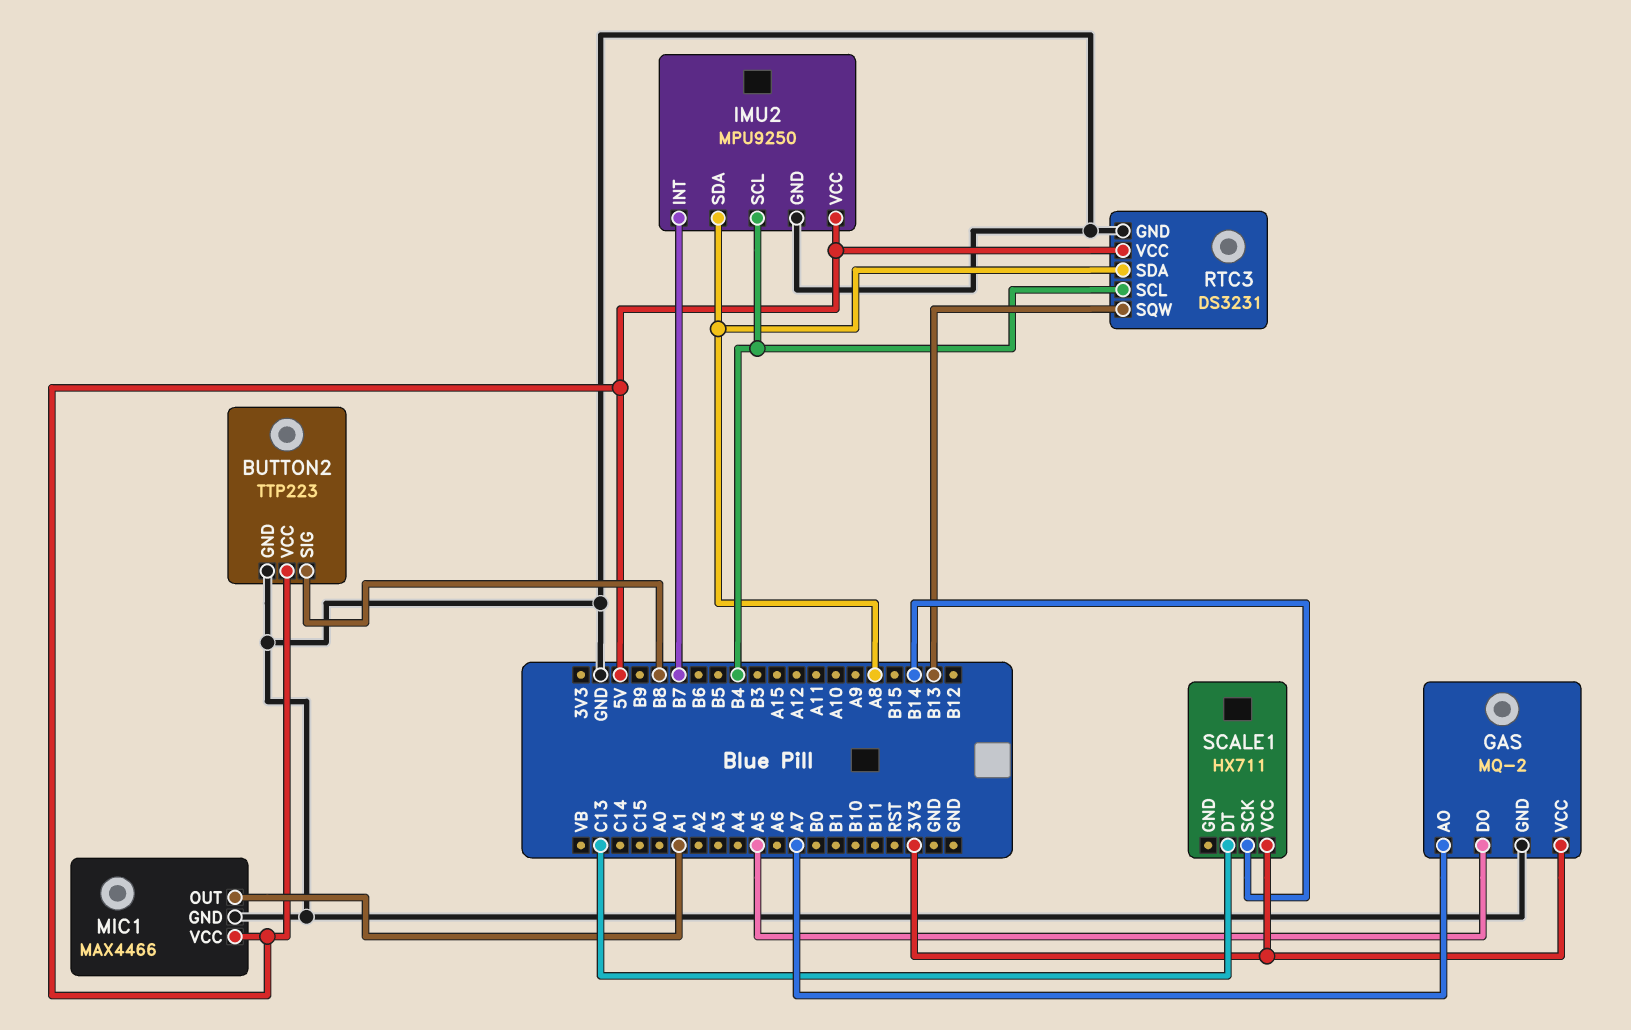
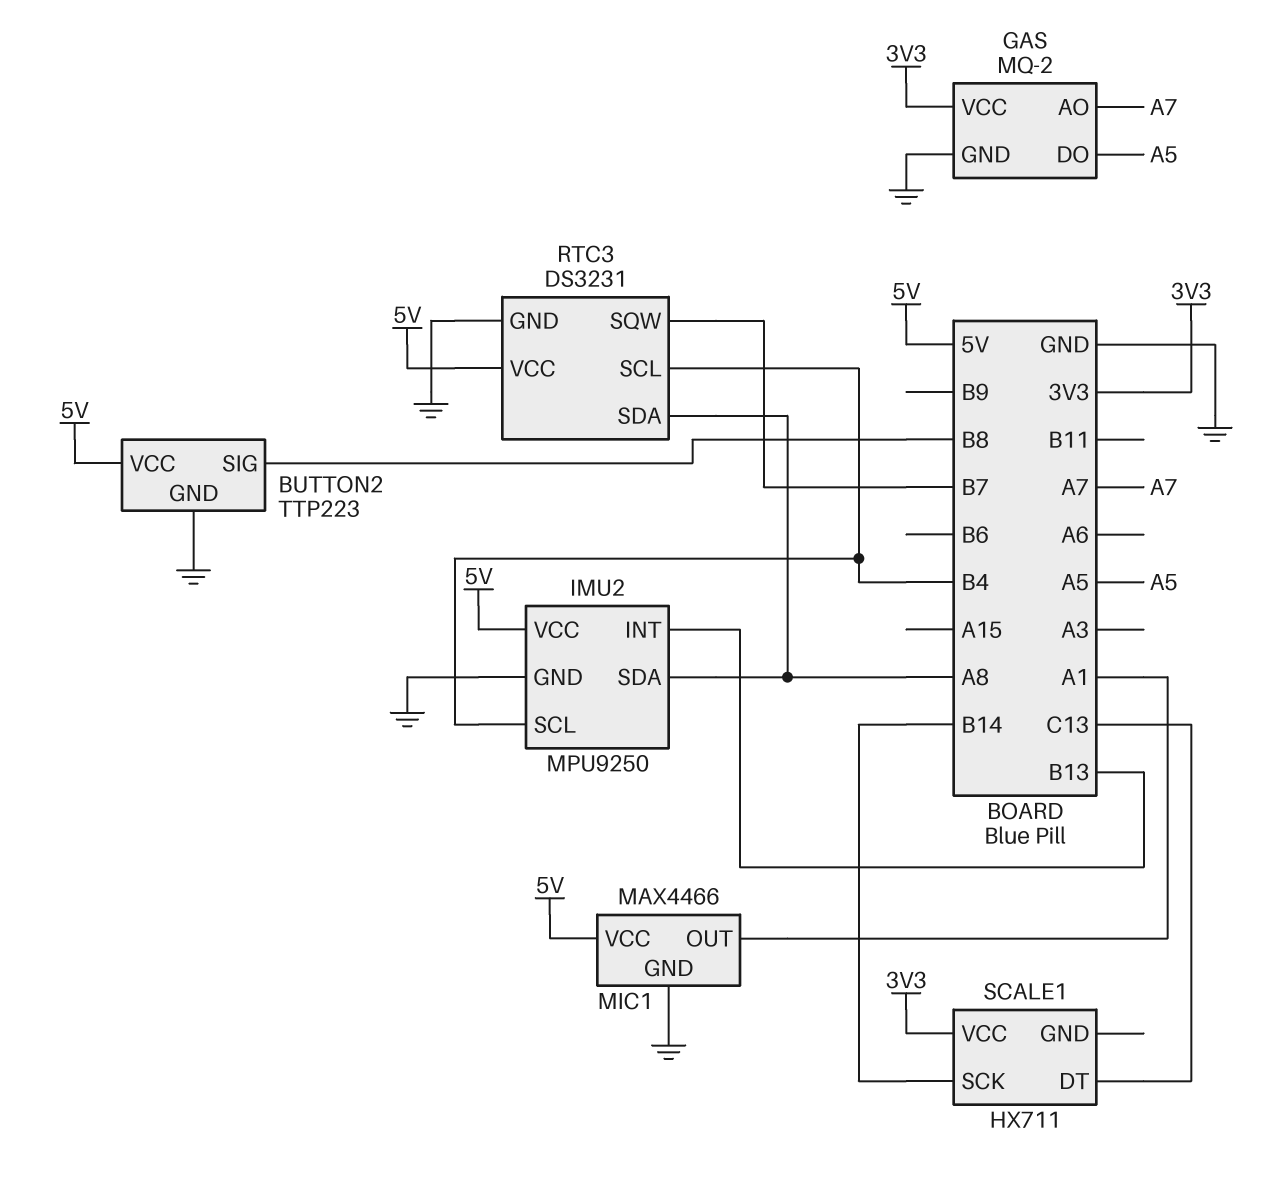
IMU2 pin INT: B7 -> B13
RTC3 pin SQW: B13 -> B7

